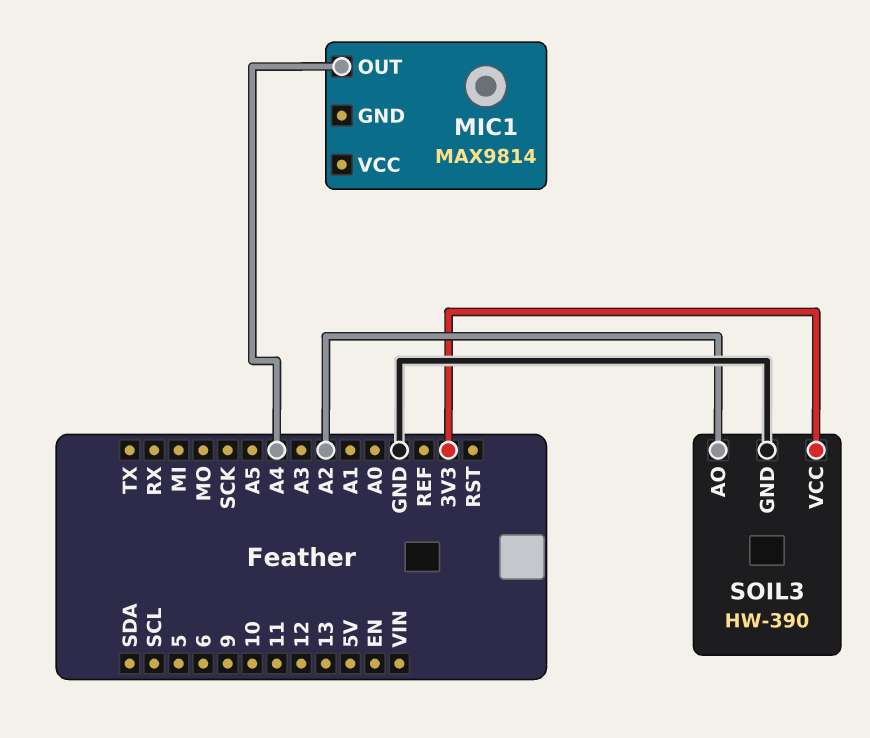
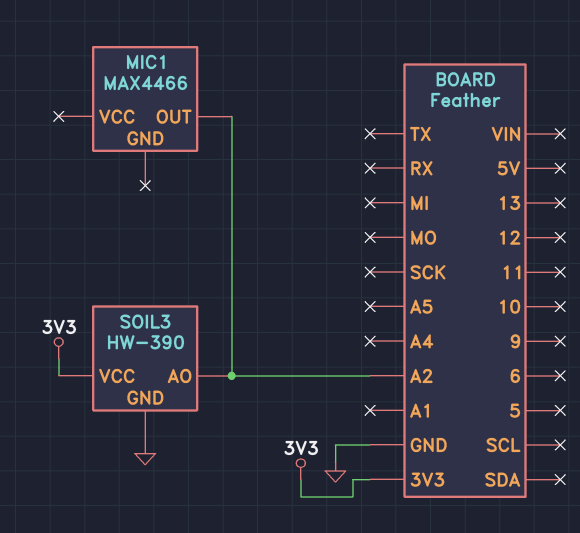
MIC1: MAX9814 -> MAX4466
MIC1 pin OUT: A4 -> A2

